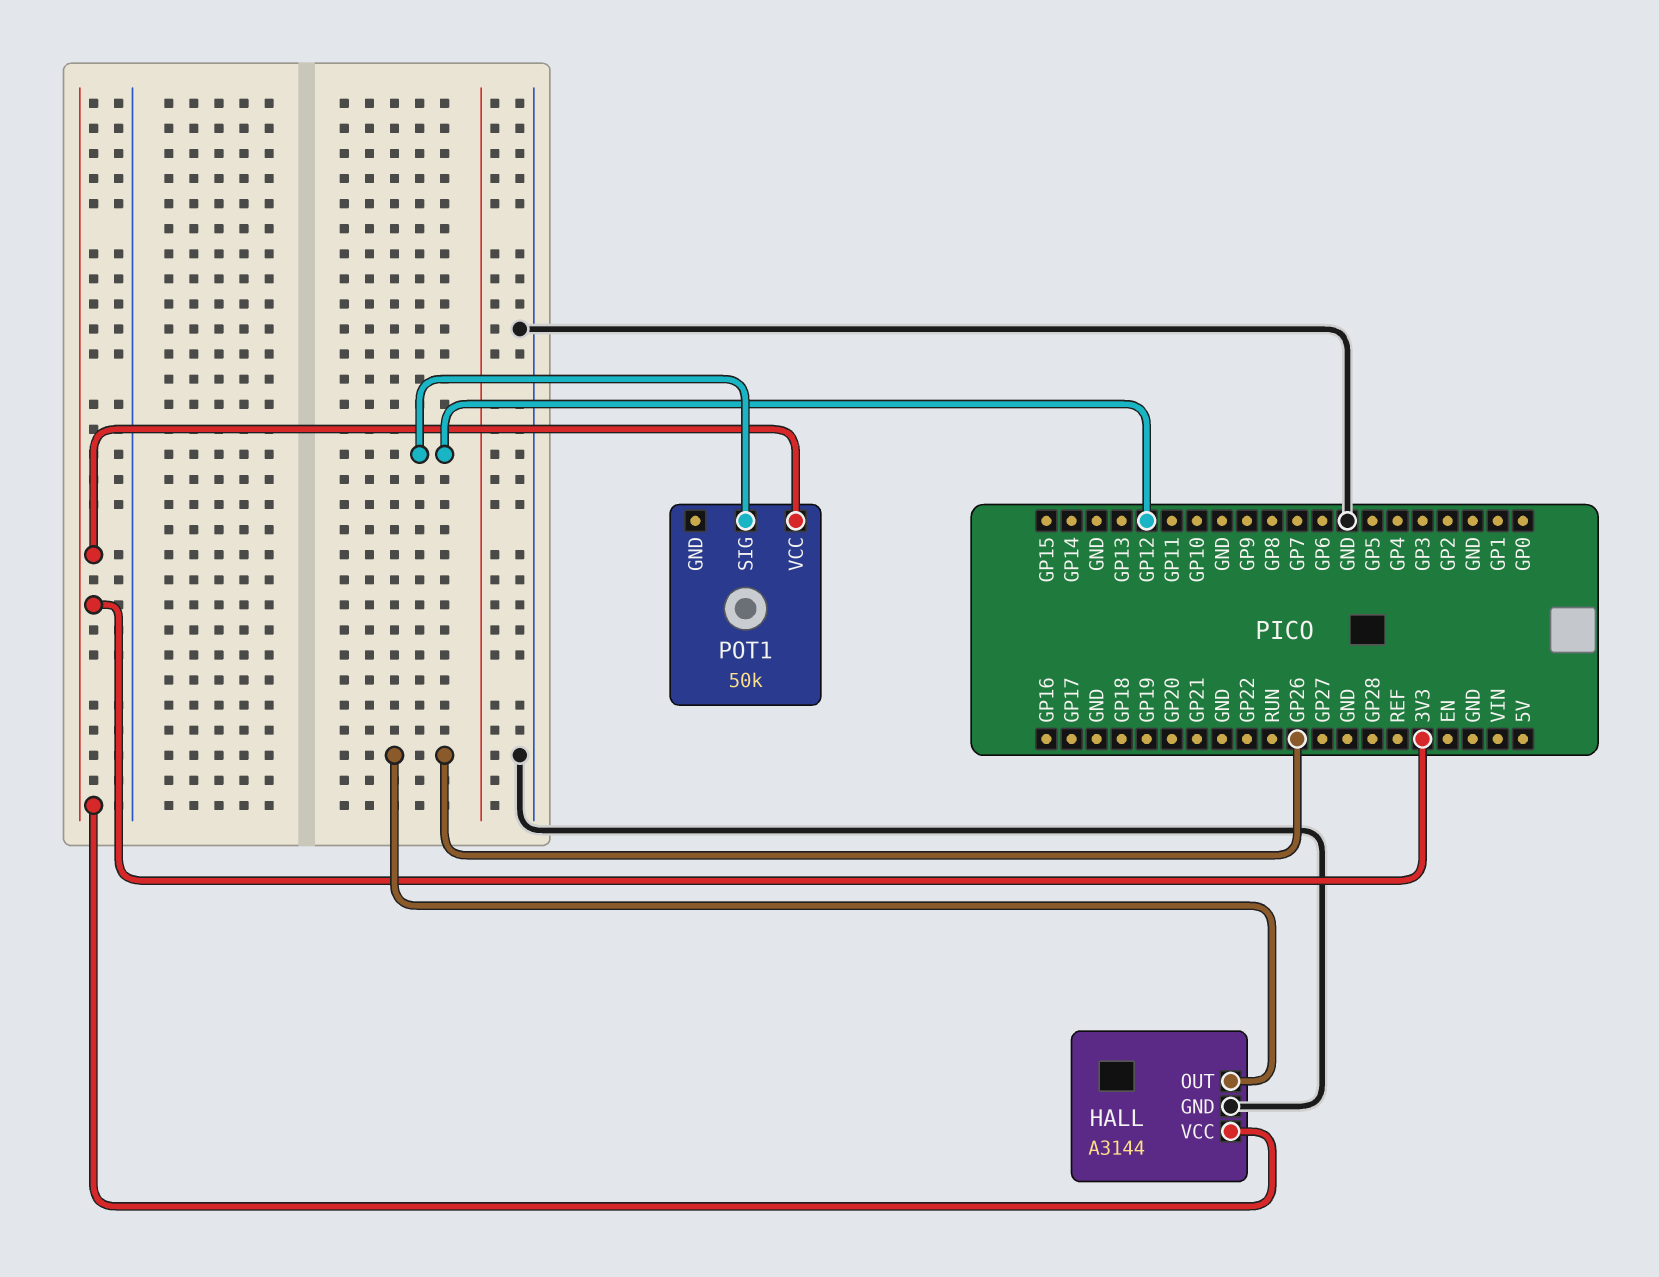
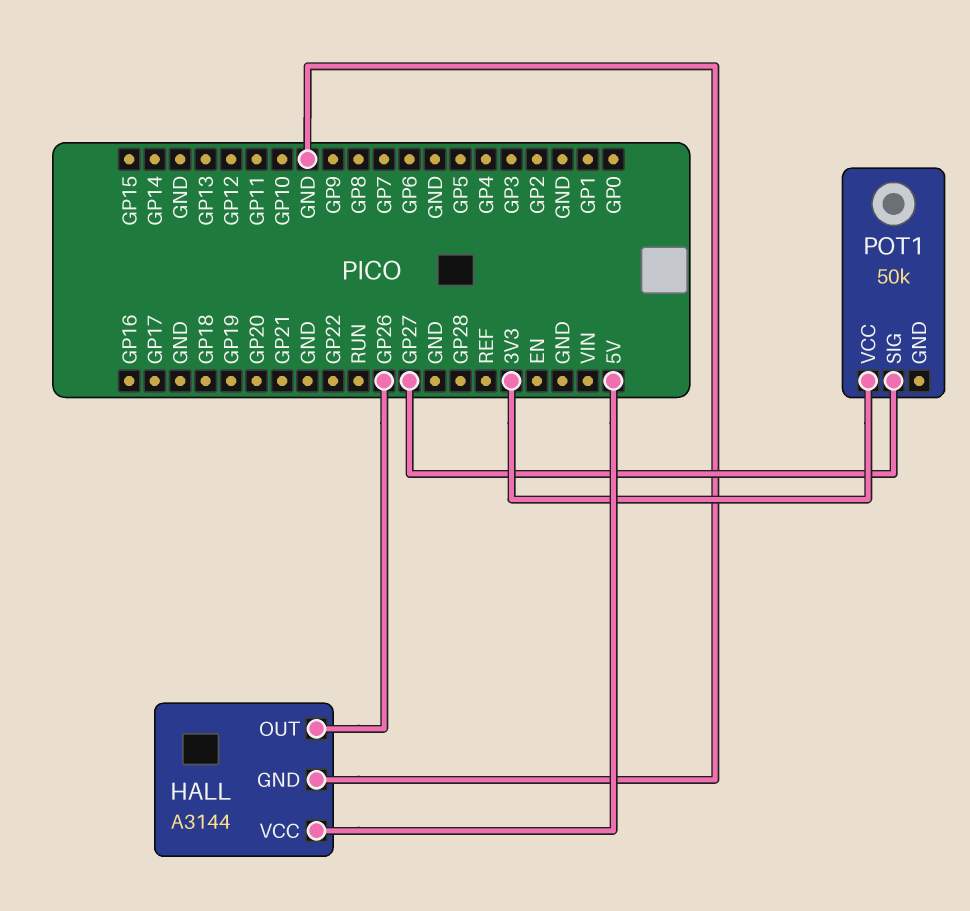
HALL pin VCC: 3V3 -> 5V
POT1 pin SIG: GP12 -> GP27

